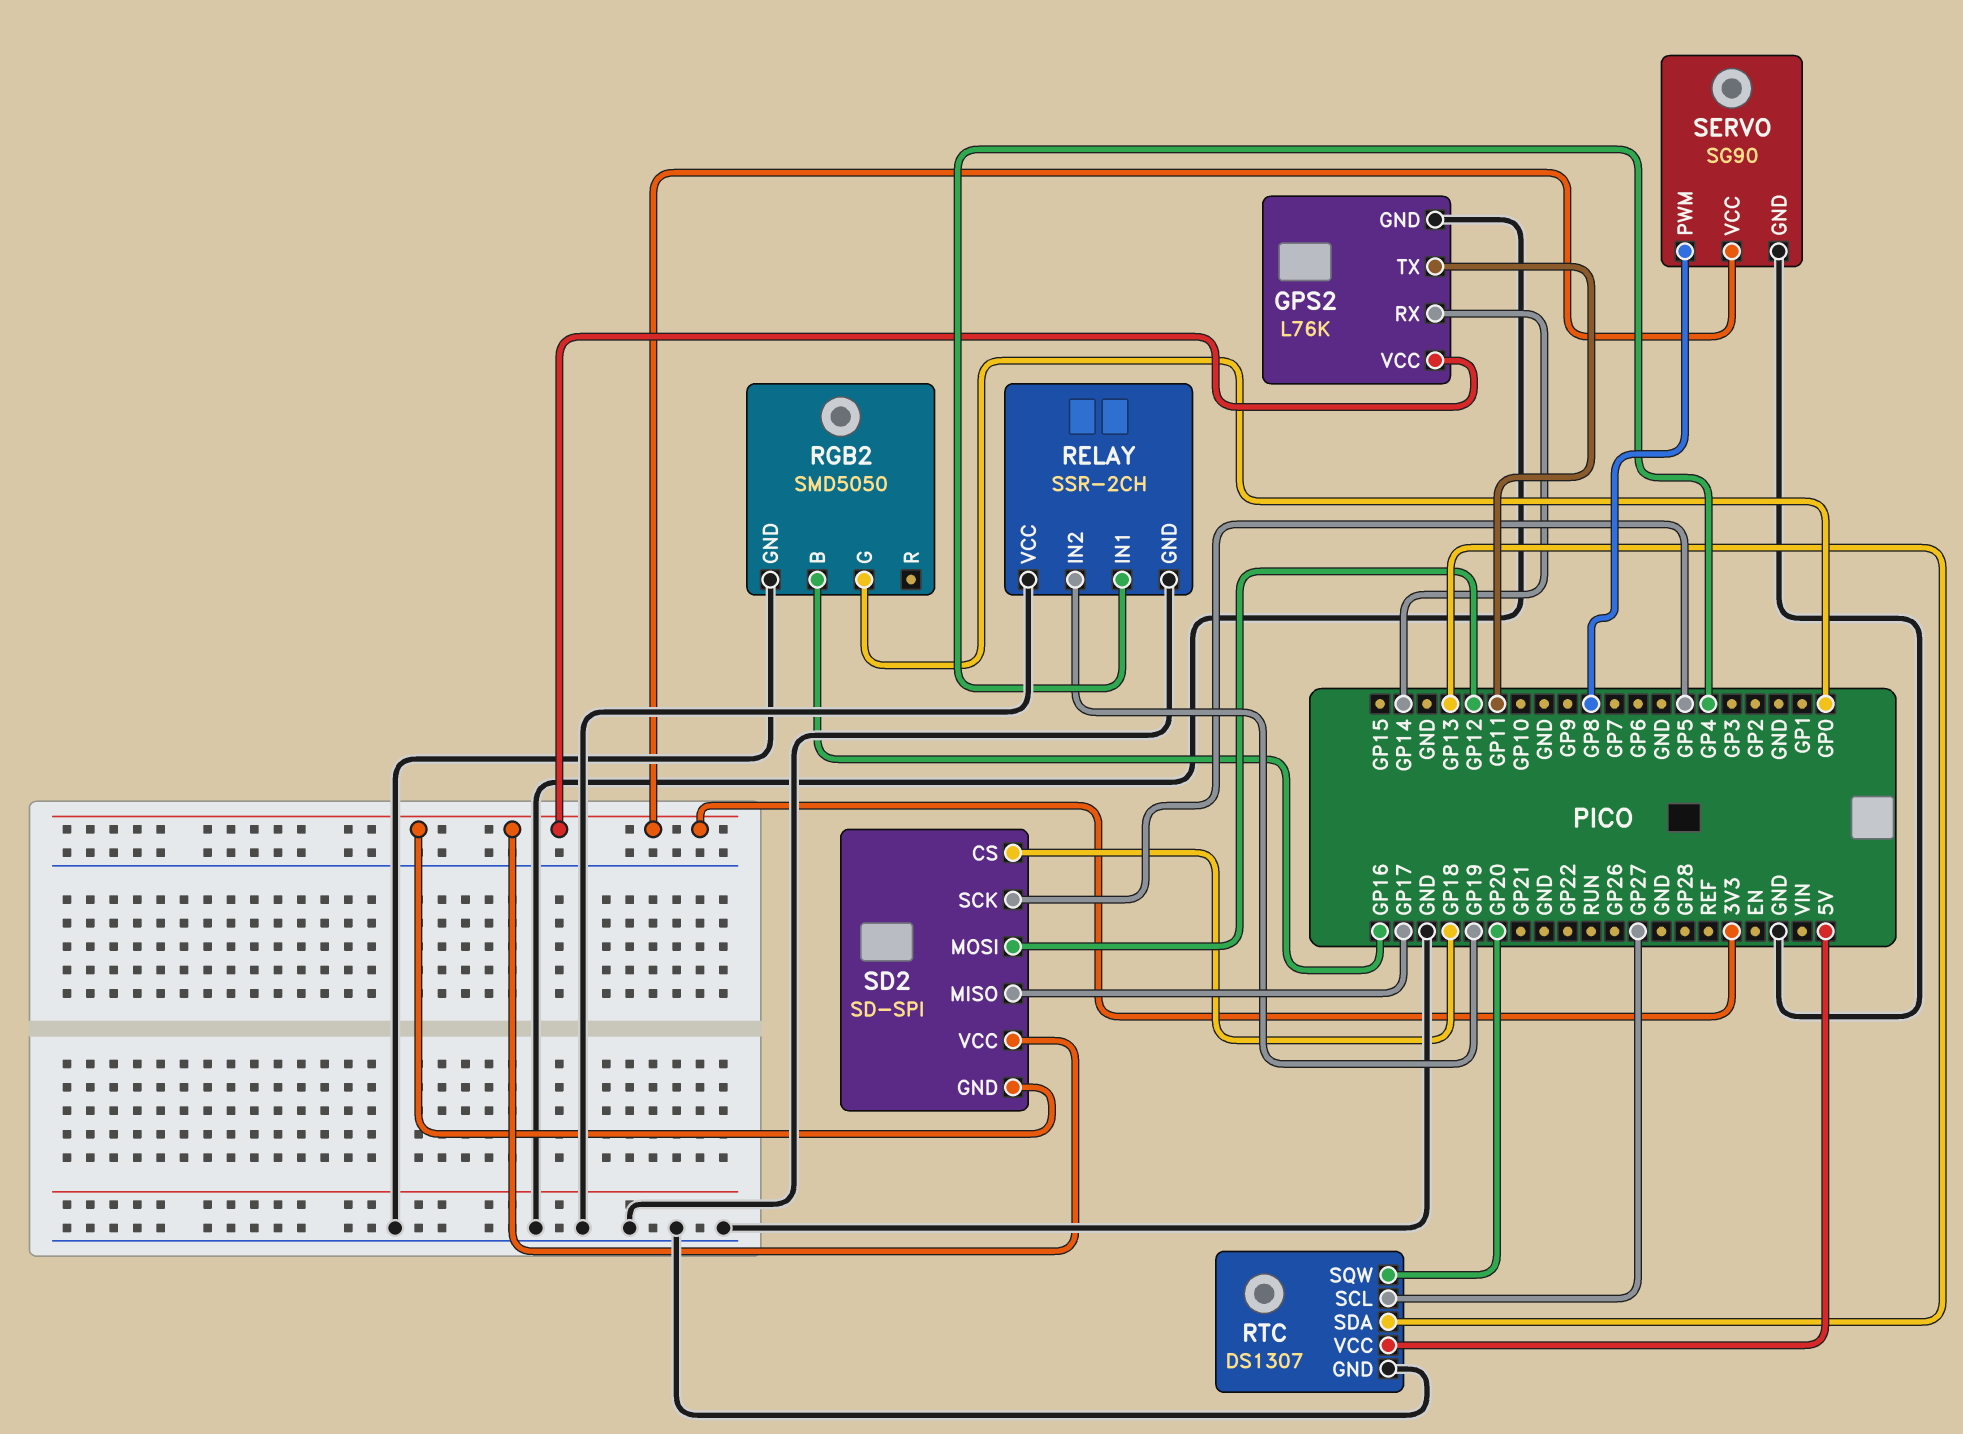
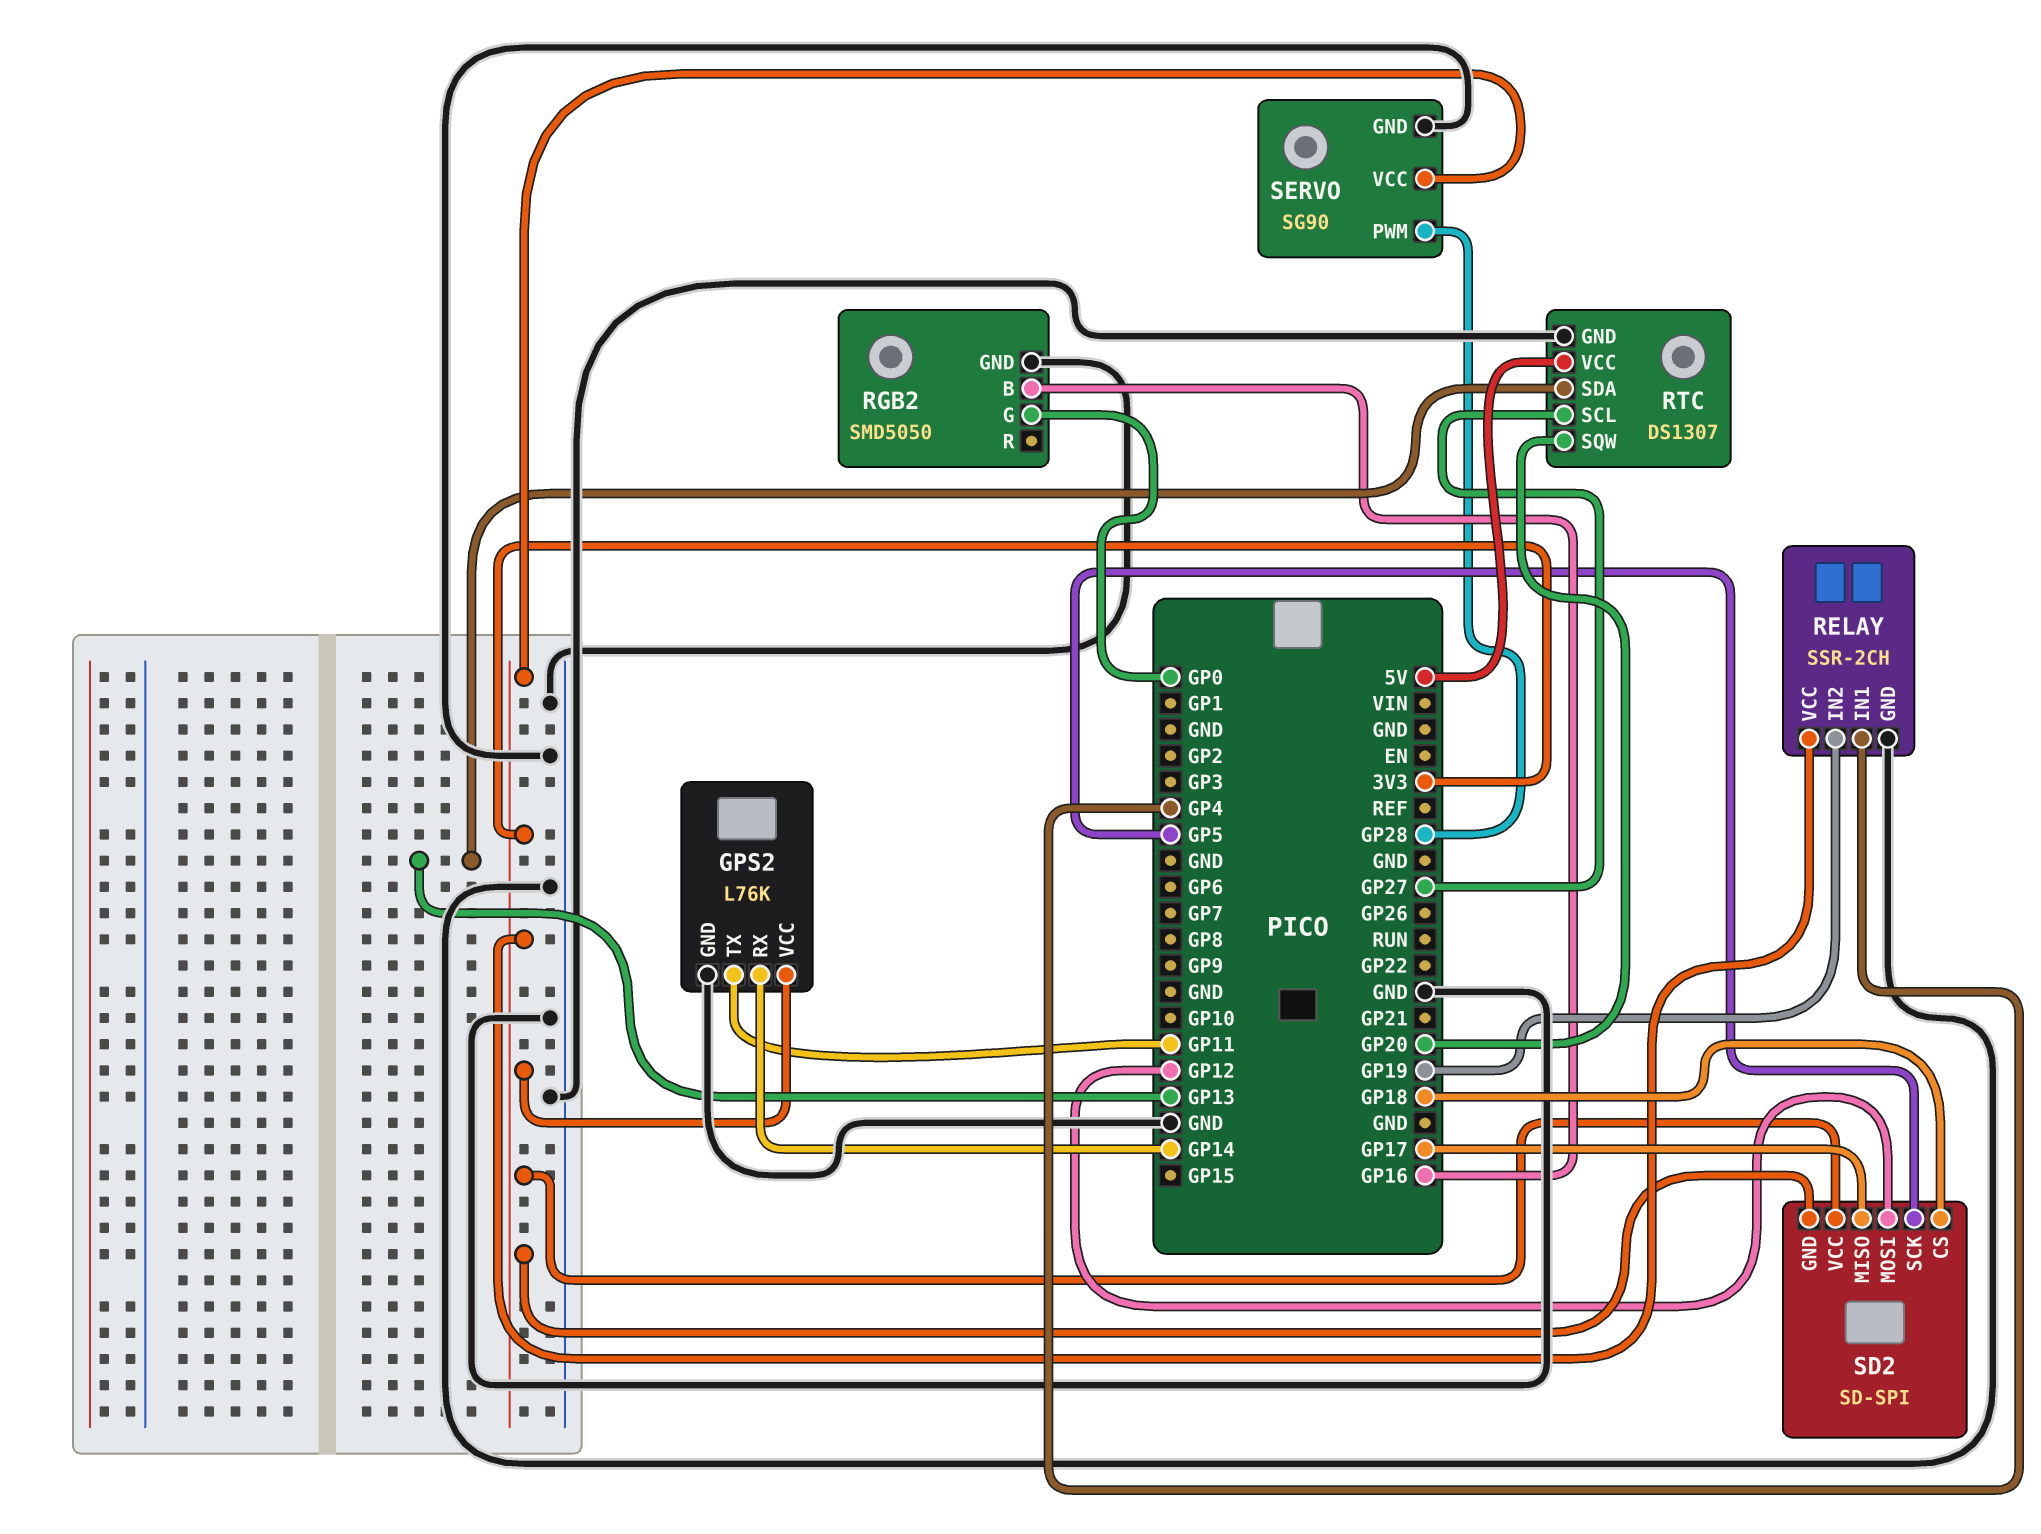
RELAY pin VCC: GND -> 3V3
SERVO pin PWM: GP8 -> GP28

